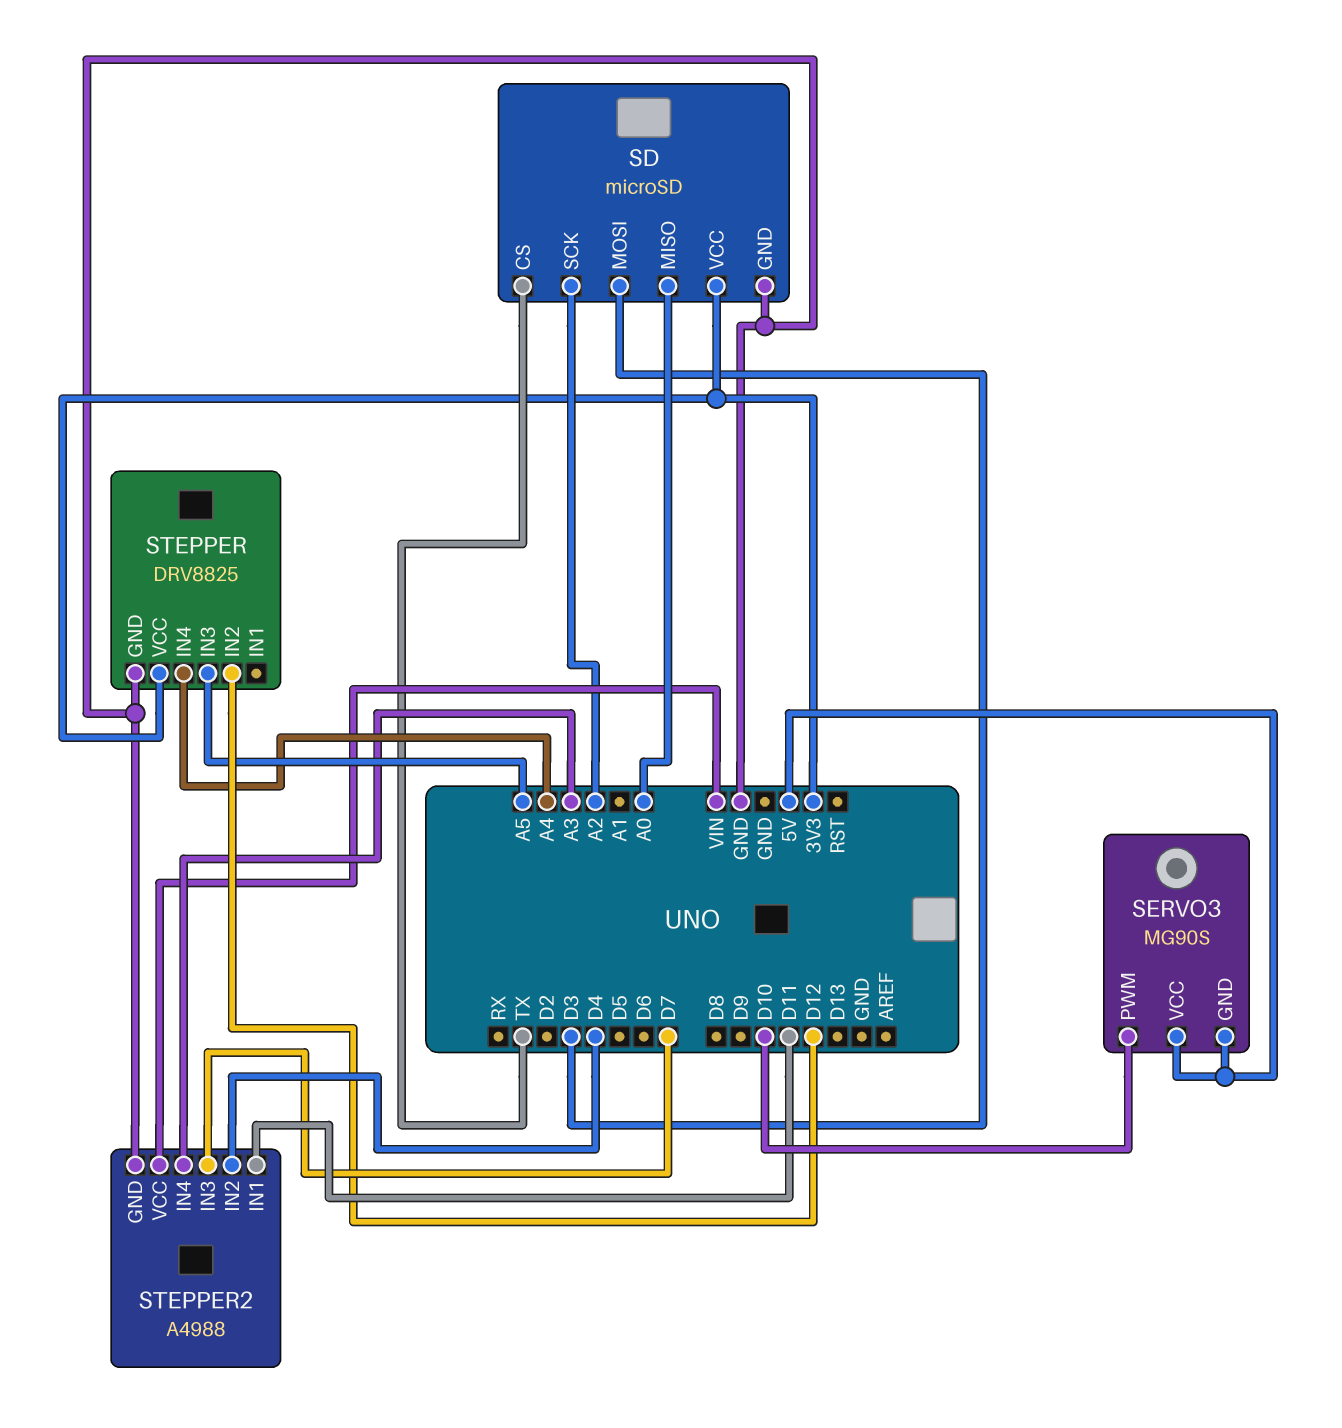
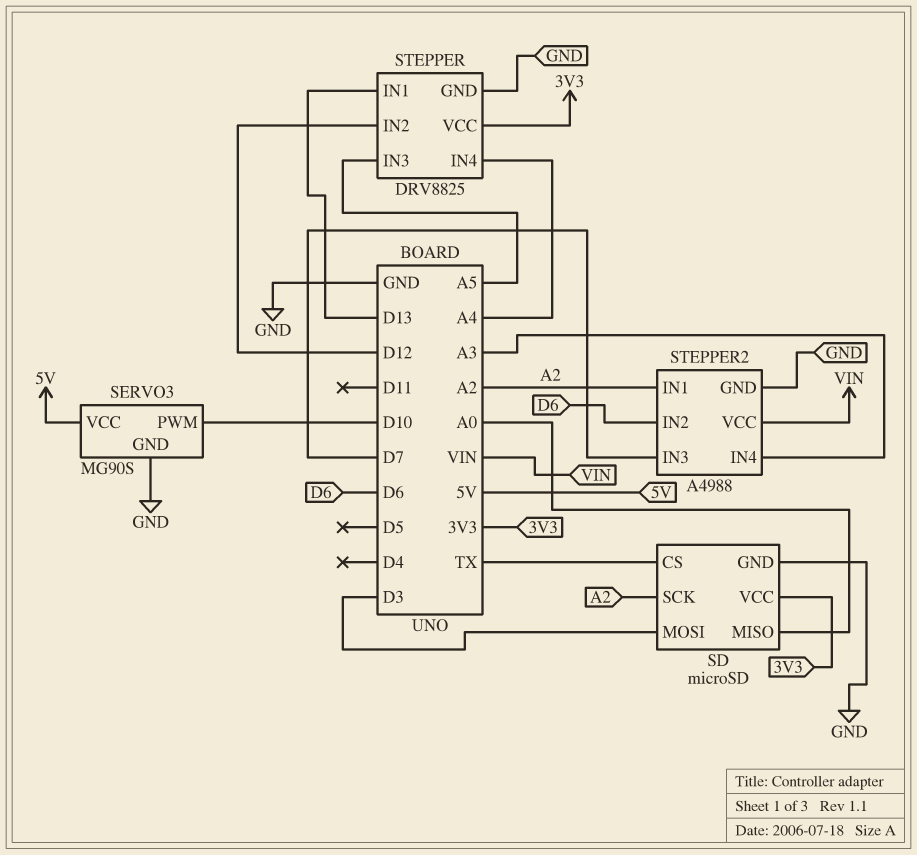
SERVO3 pin GND: 5V -> GND
STEPPER pin IN1: none -> D13
STEPPER2 pin IN1: D11 -> A2
STEPPER2 pin IN2: D4 -> D6

